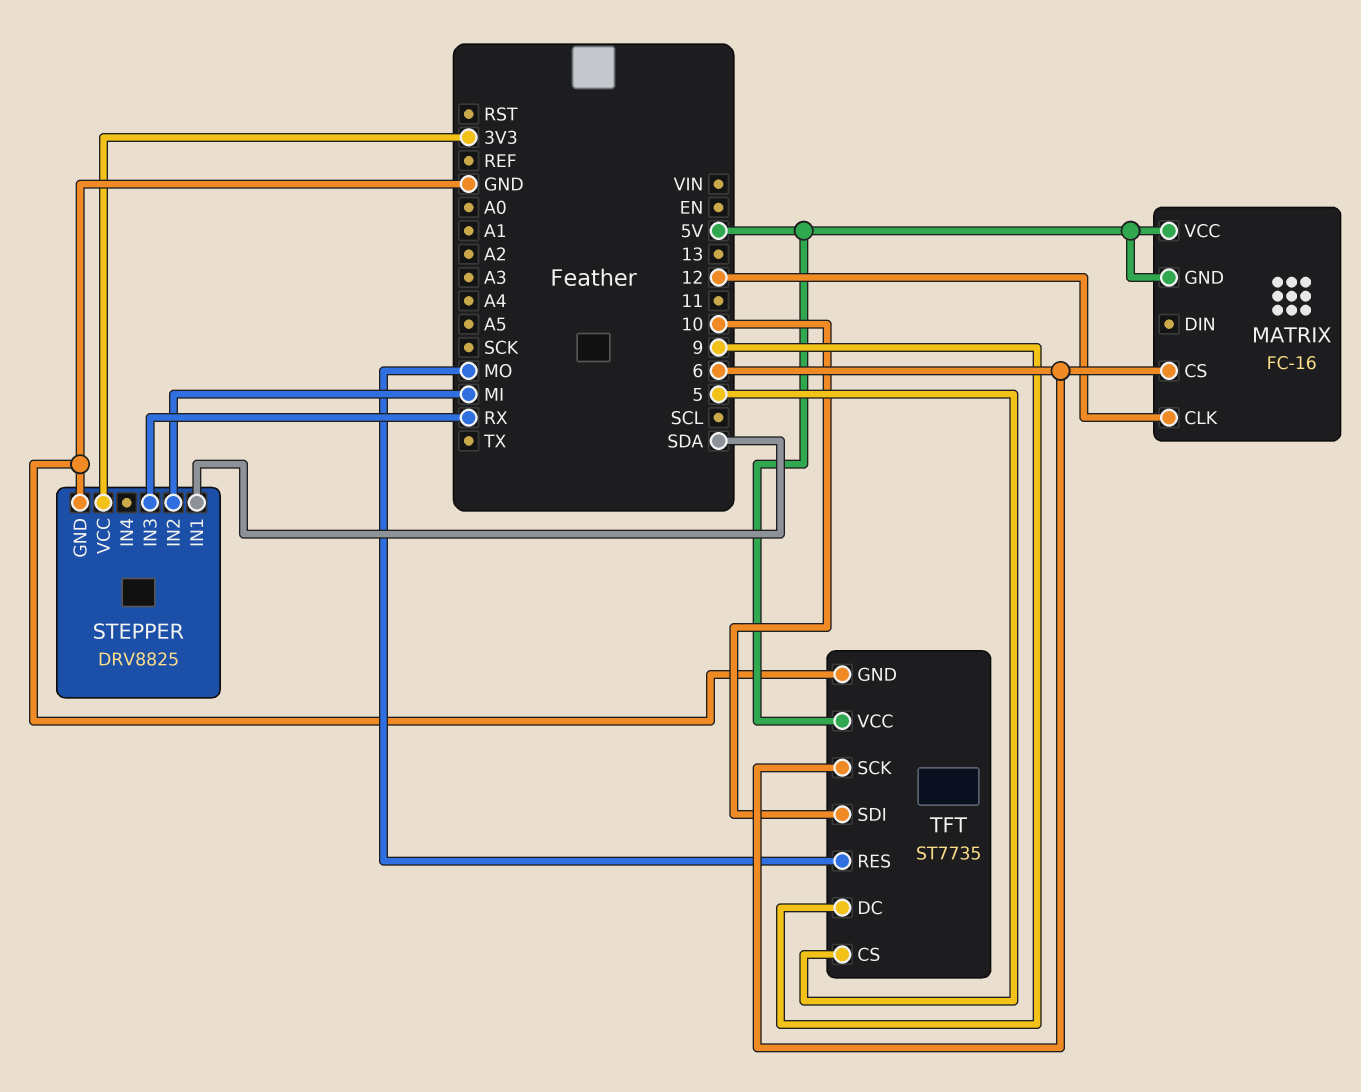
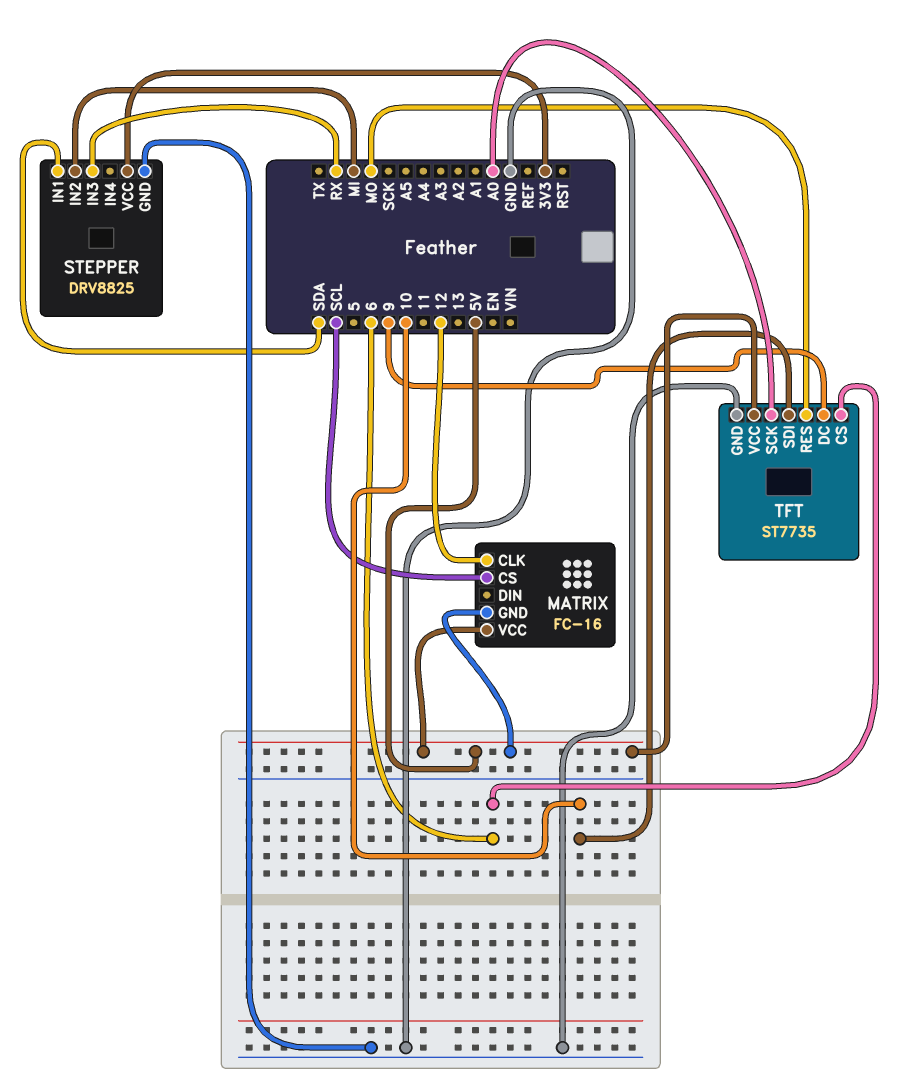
MATRIX pin CS: 6 -> SCL
TFT pin CS: 5 -> 6
TFT pin SCK: 6 -> A0

